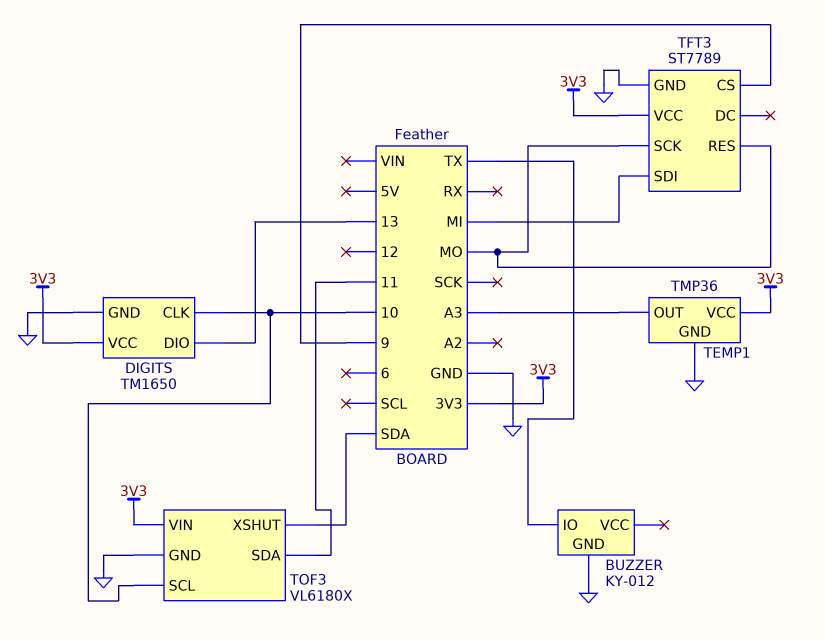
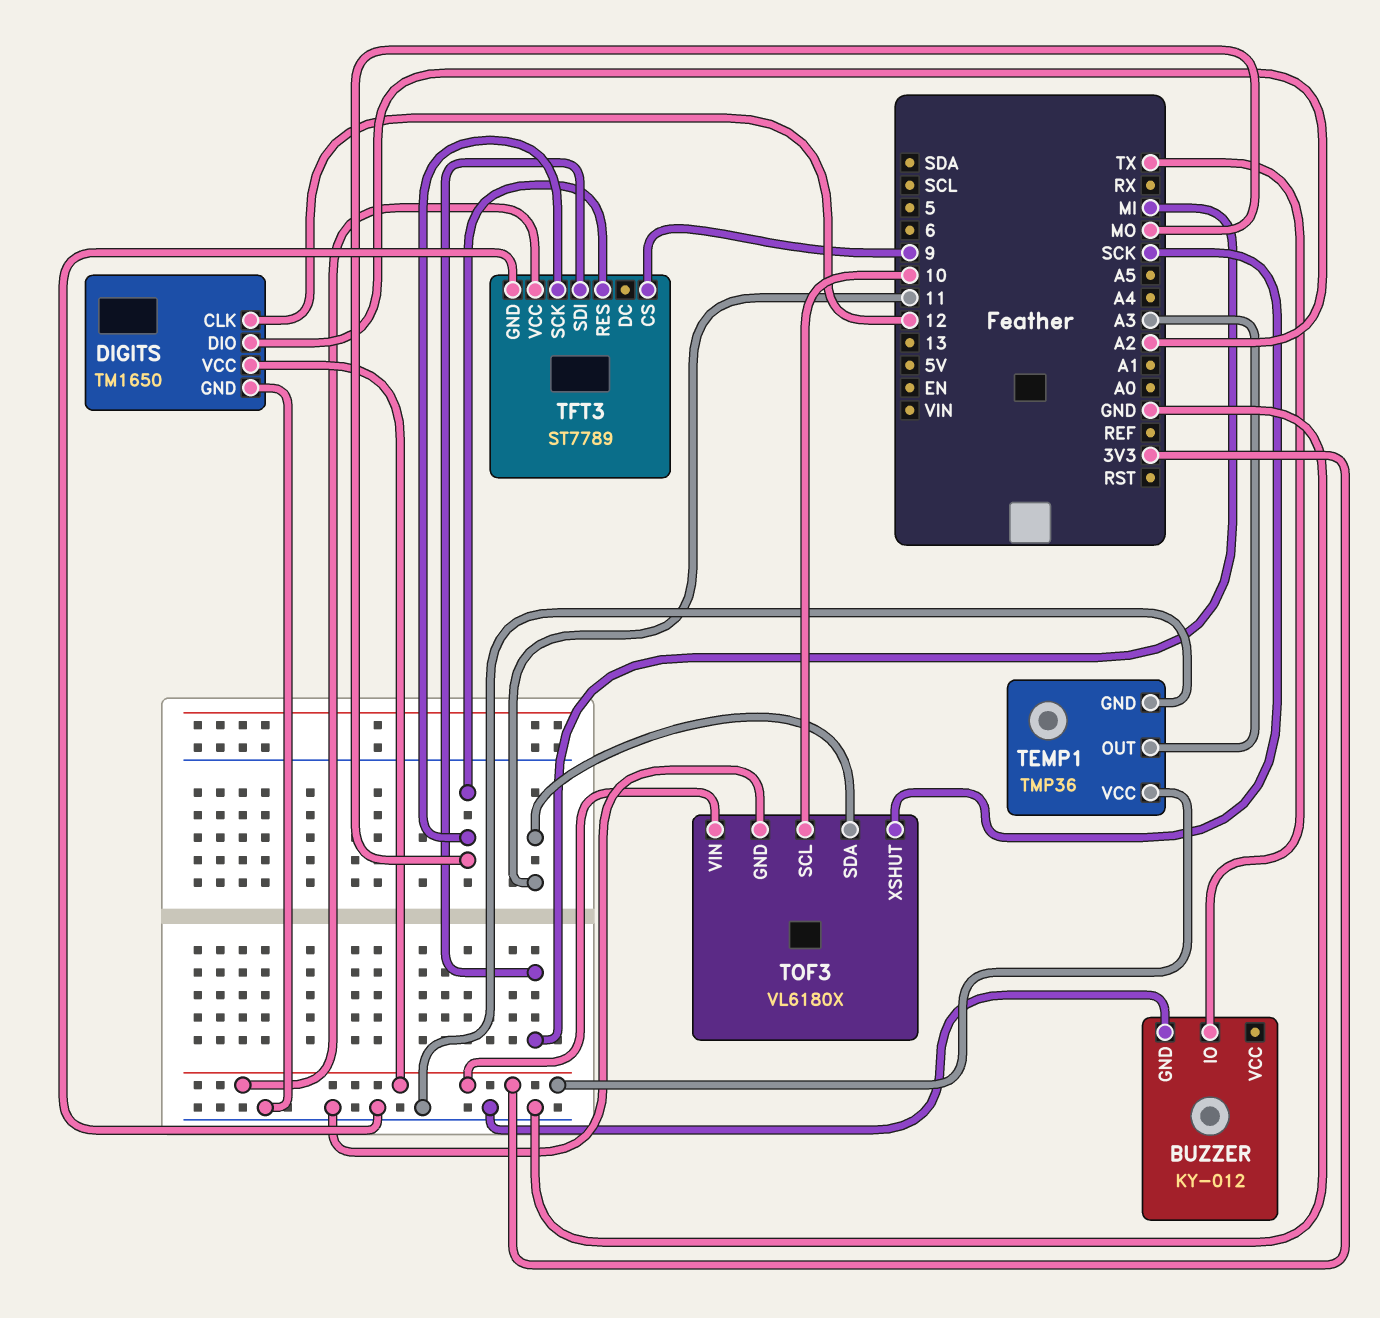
DIGITS pin CLK: 10 -> 12
DIGITS pin DIO: 13 -> A2
TOF3 pin XSHUT: SDA -> SCK

